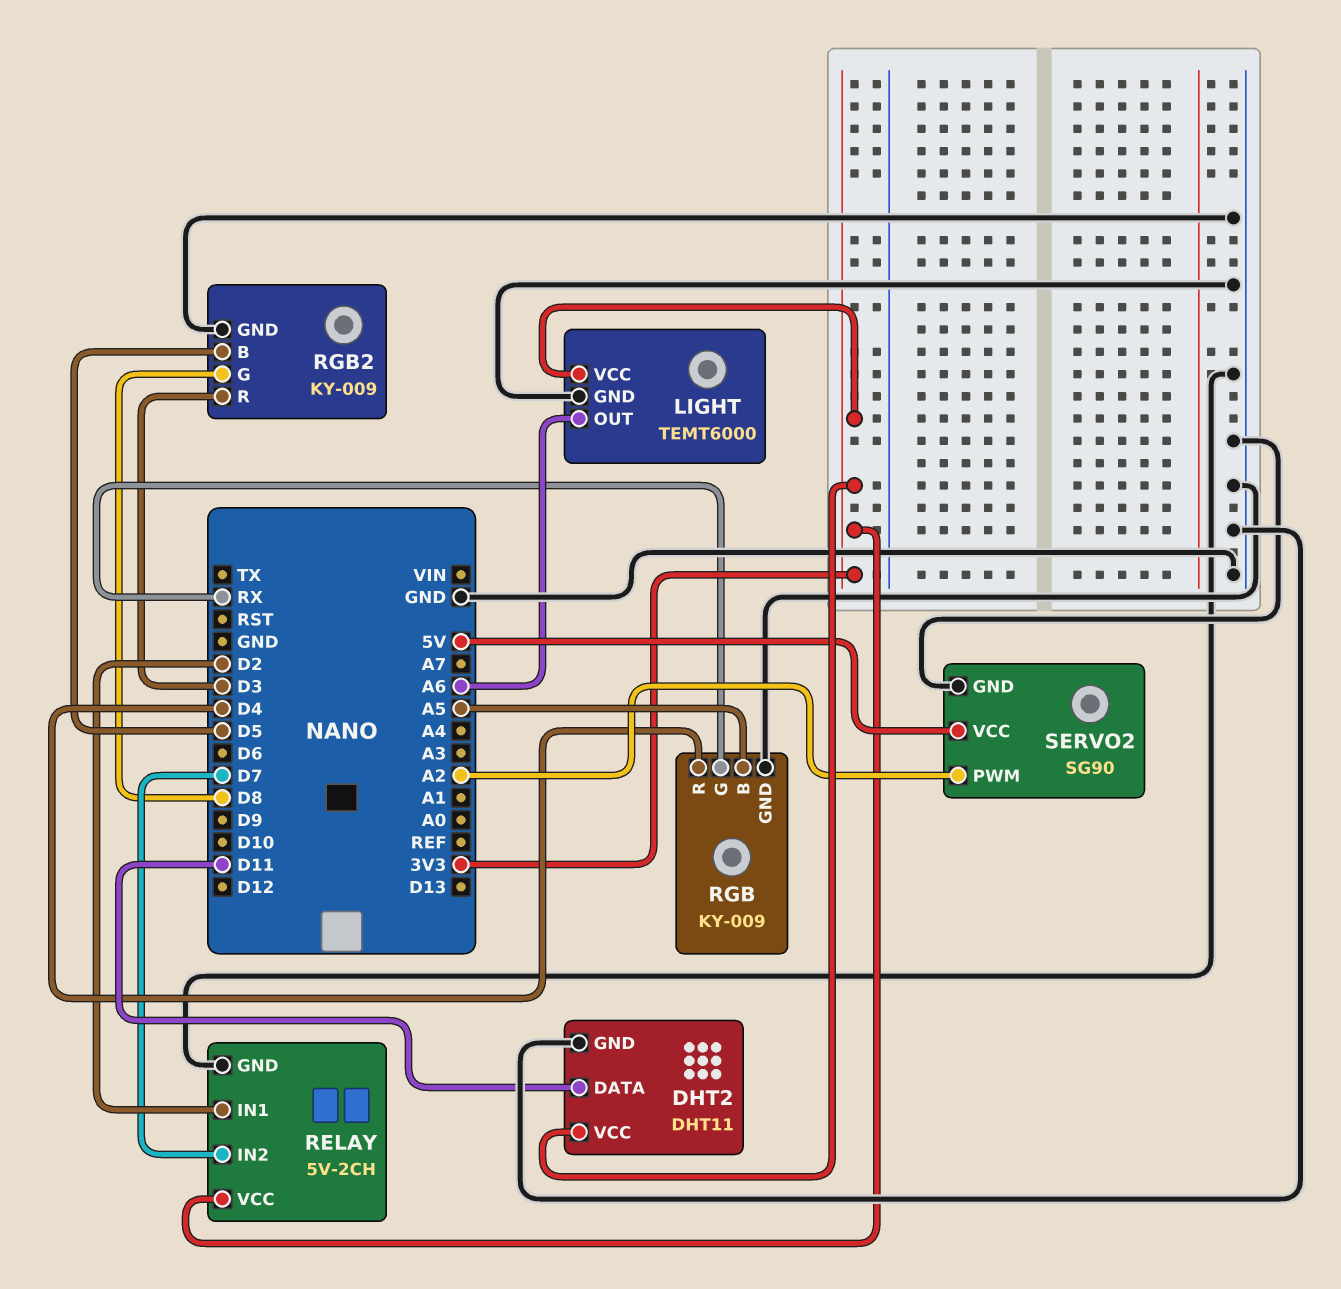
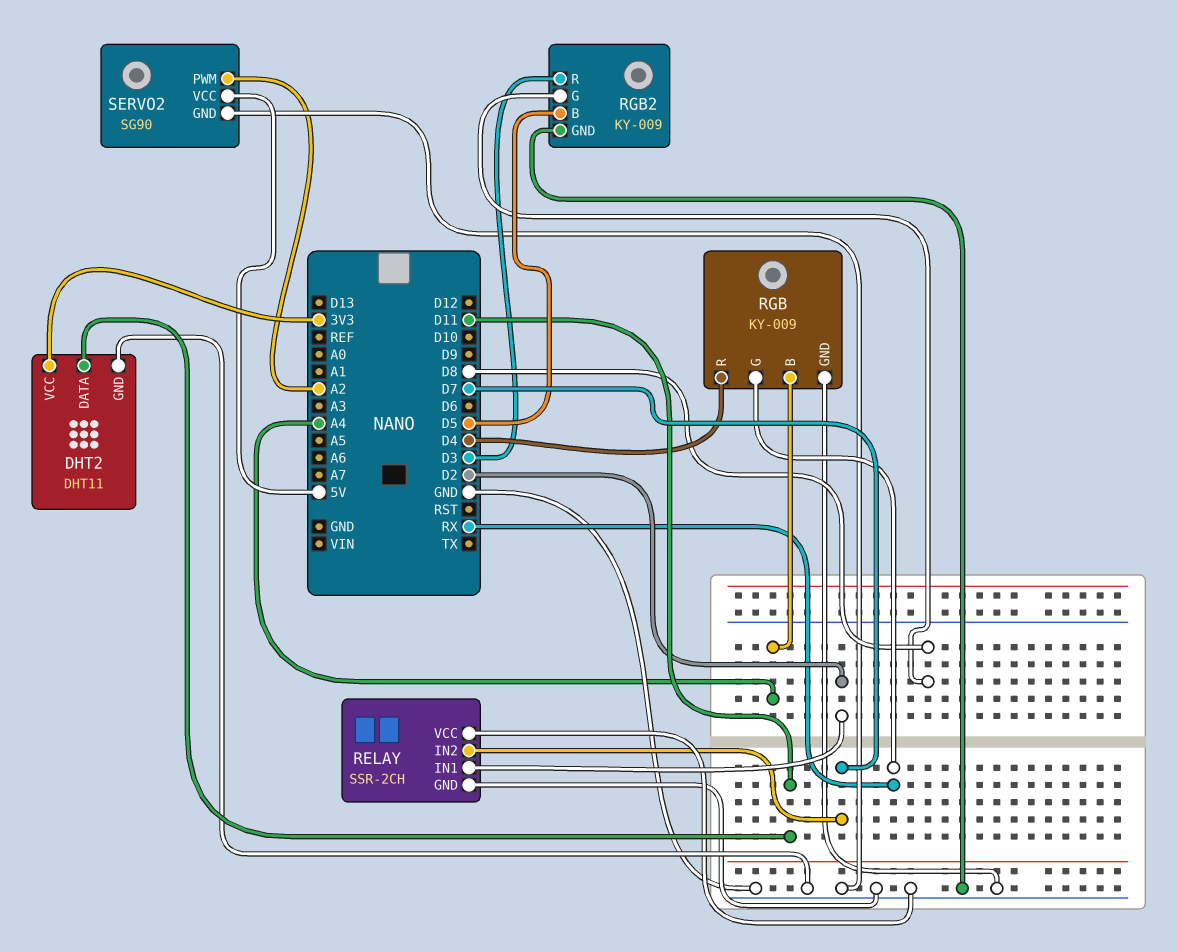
LIGHT: TEMT6000 -> none
LIGHT pin GND: GND -> none
LIGHT pin OUT: A6 -> none
LIGHT pin VCC: 3V3 -> none
RELAY: 5V-2CH -> SSR-2CH
RELAY pin VCC: 3V3 -> GND
RGB pin B: A5 -> A4

